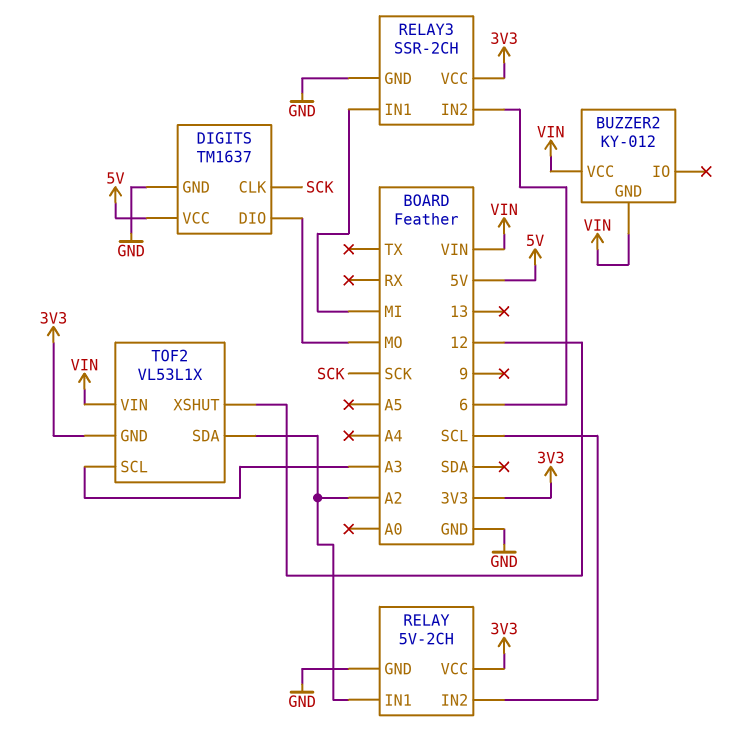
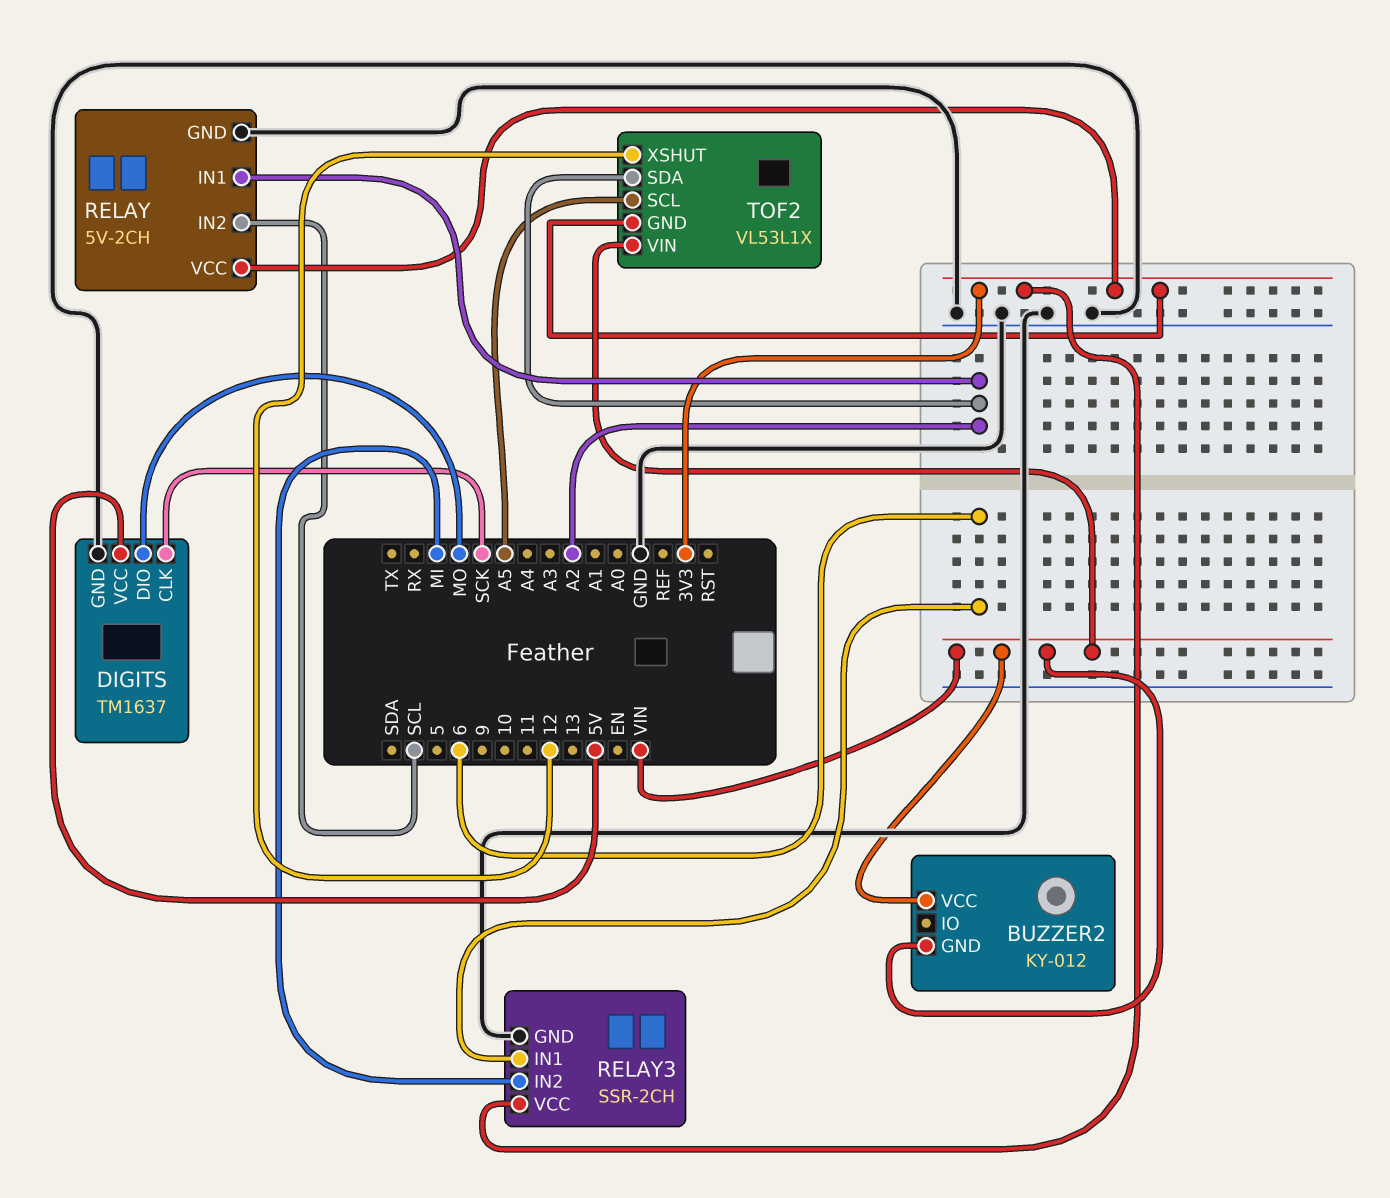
RELAY3 pin IN1: MI -> 6
RELAY3 pin IN2: 6 -> MI
TOF2 pin SCL: A3 -> A5

